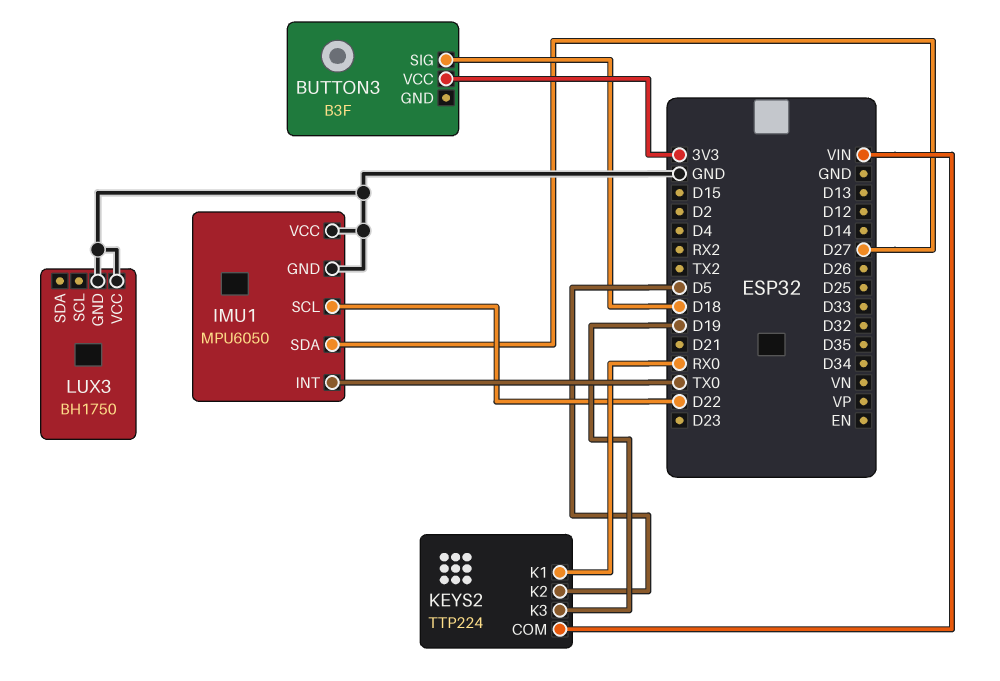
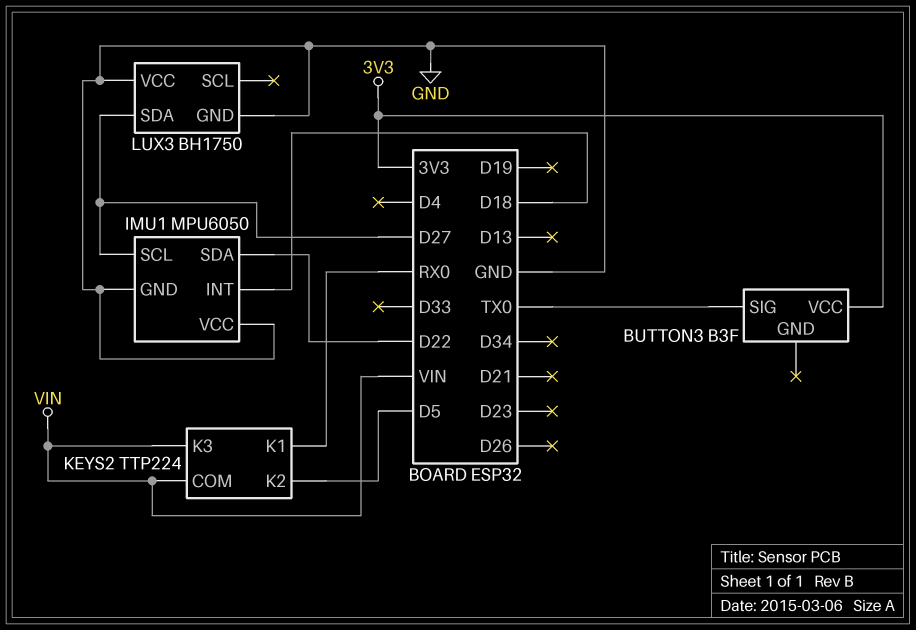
BUTTON3 pin SIG: D18 -> TX0
IMU1 pin INT: TX0 -> D18
IMU1 pin SCL: D22 -> D27
IMU1 pin SDA: D27 -> D22
KEYS2 pin K3: D19 -> VIN
LUX3 pin SDA: none -> D27

